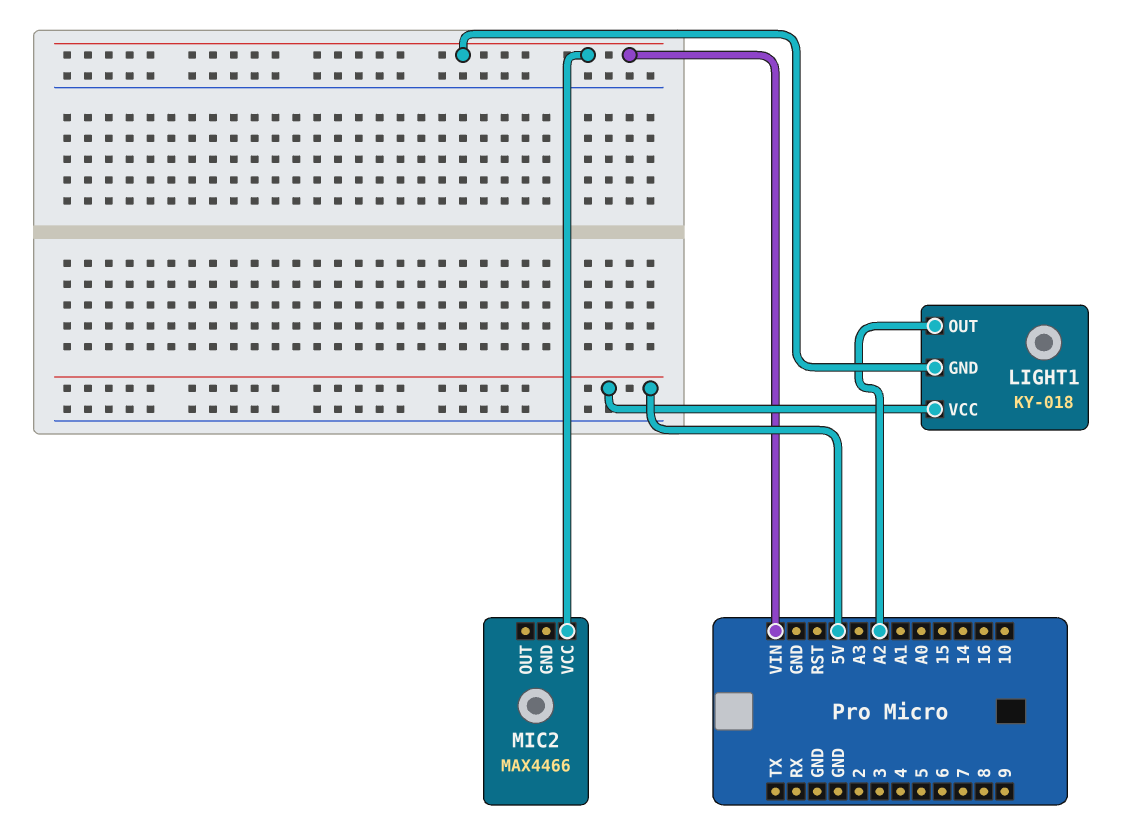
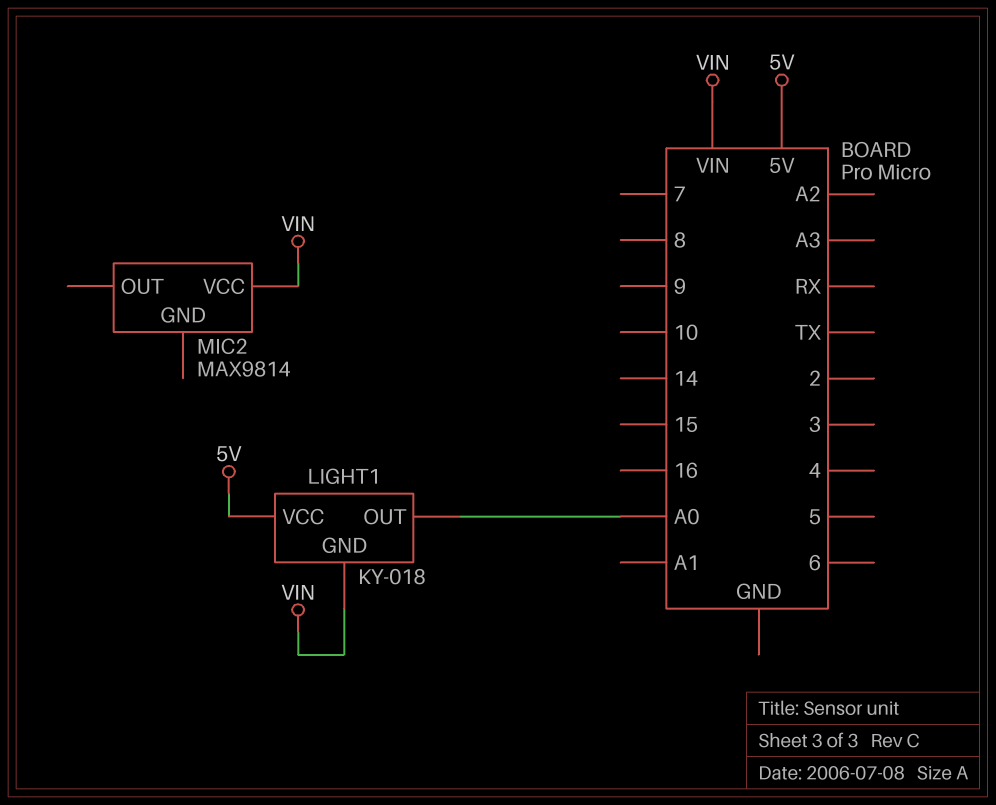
LIGHT1 pin OUT: A2 -> A0
MIC2: MAX4466 -> MAX9814

